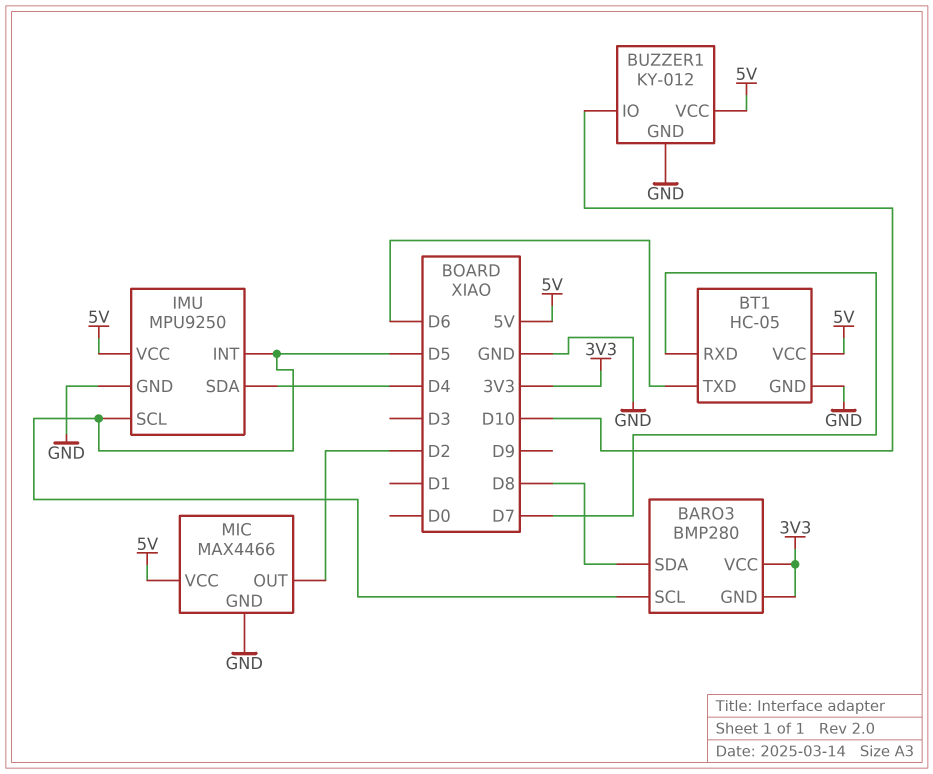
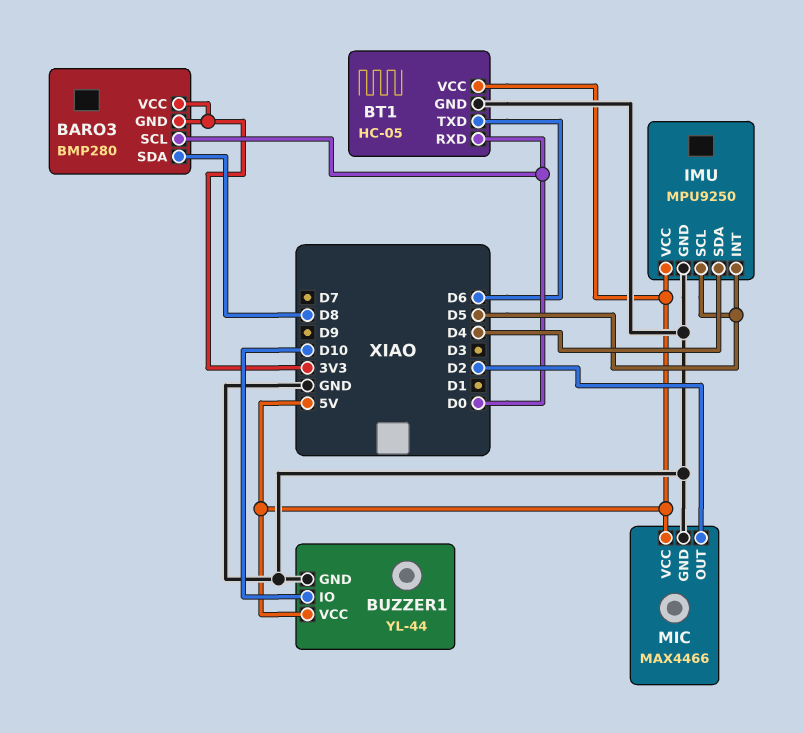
BARO3 pin SCL: D5 -> D0
BT1 pin RXD: D7 -> D0
BUZZER1: KY-012 -> YL-44

